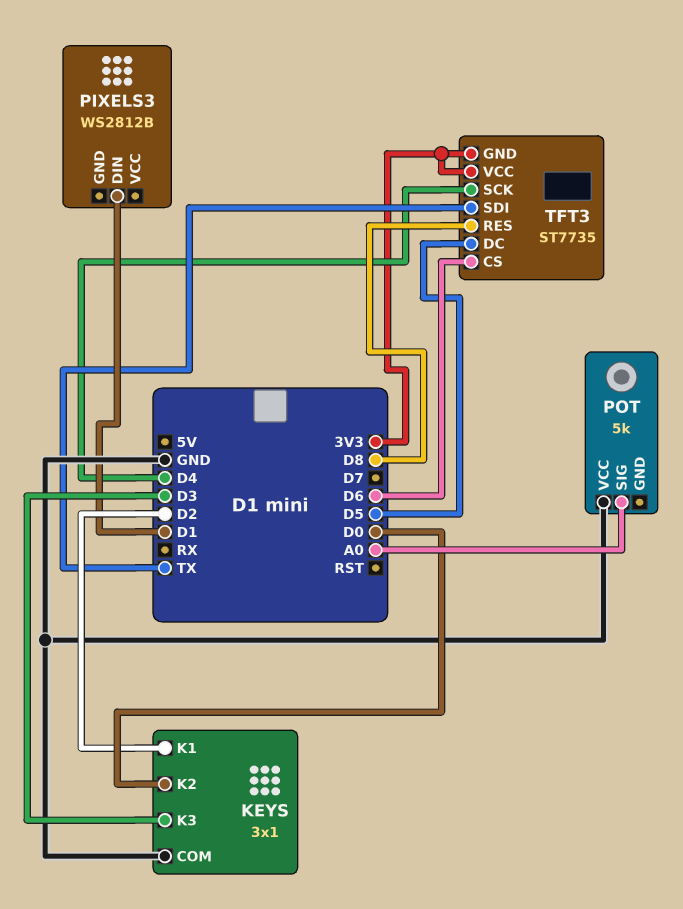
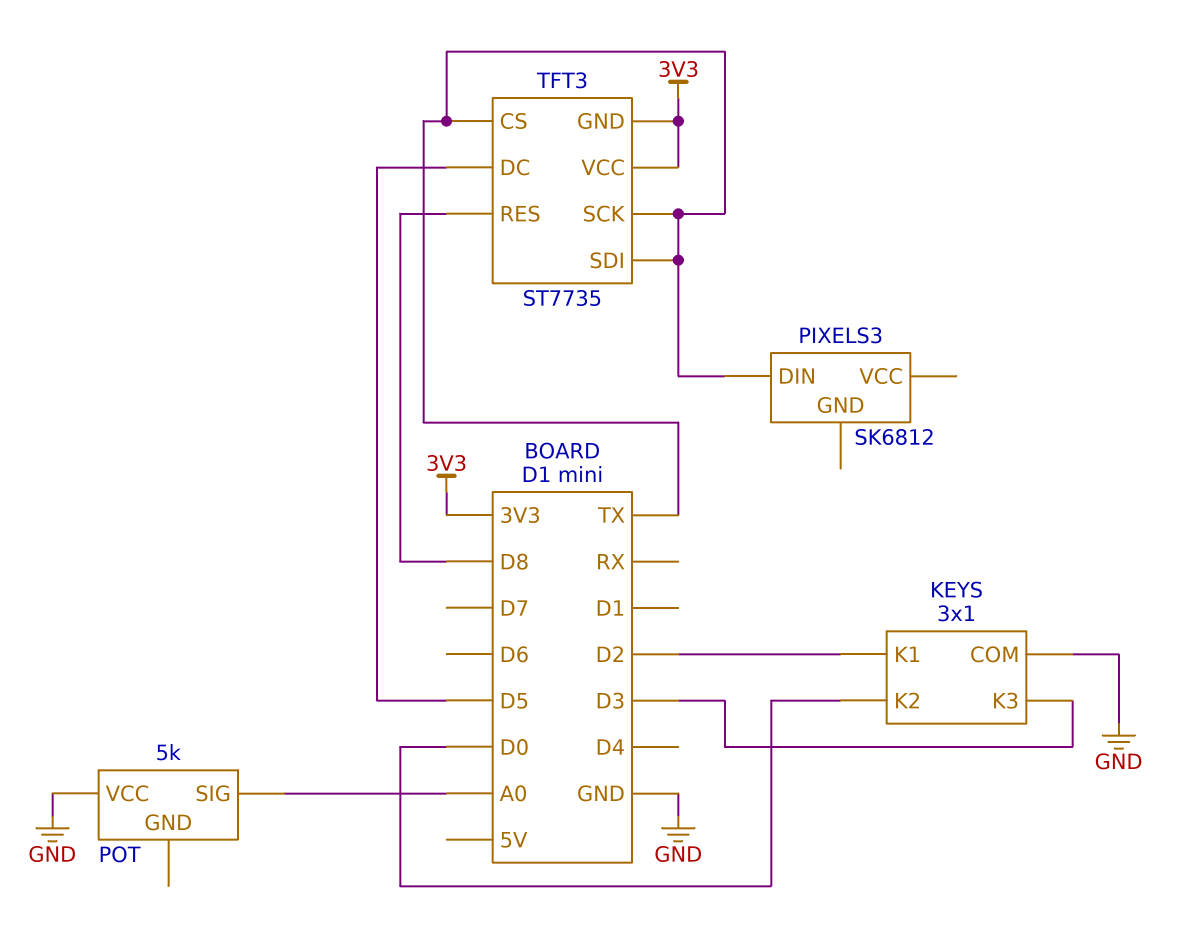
PIXELS3: WS2812B -> SK6812
PIXELS3 pin DIN: D1 -> TX
TFT3 pin CS: D6 -> TX
TFT3 pin SCK: D4 -> TX

